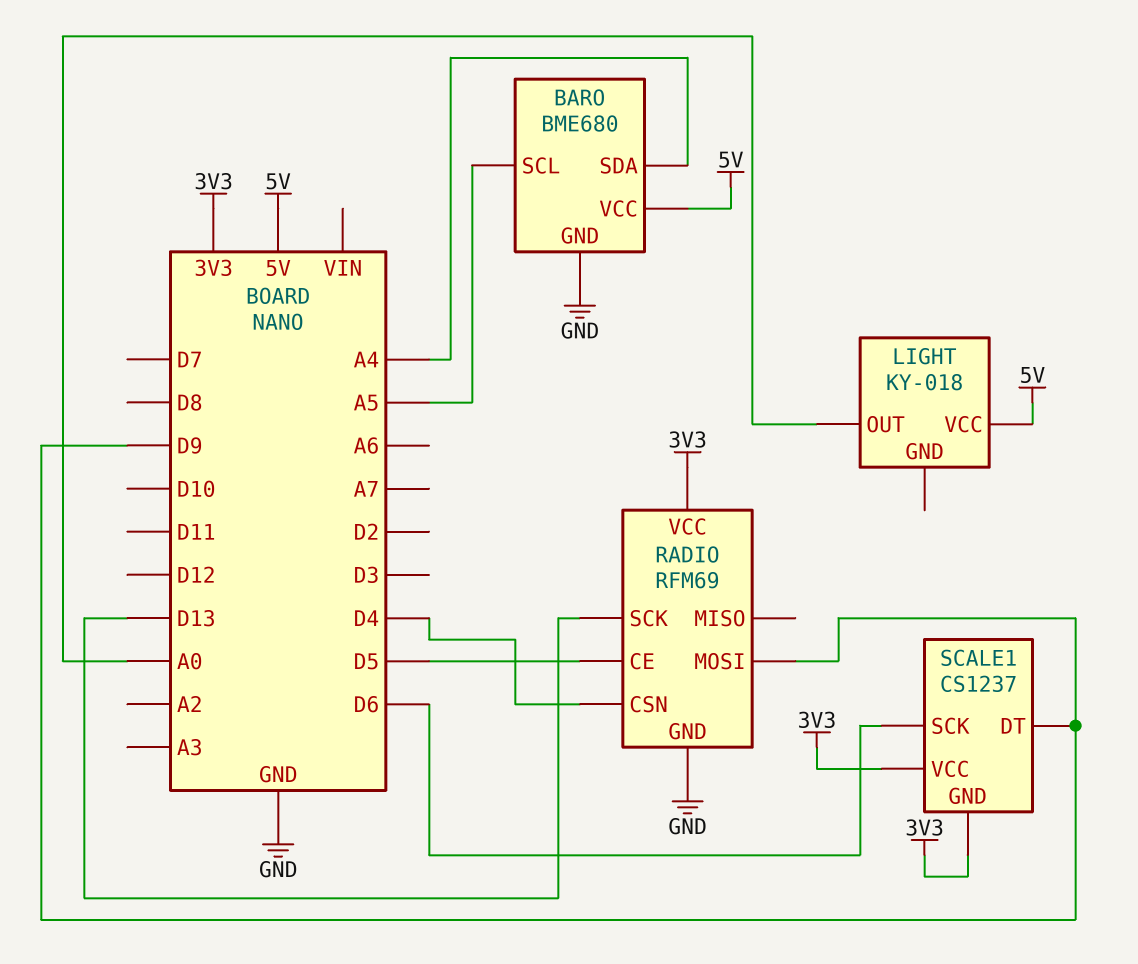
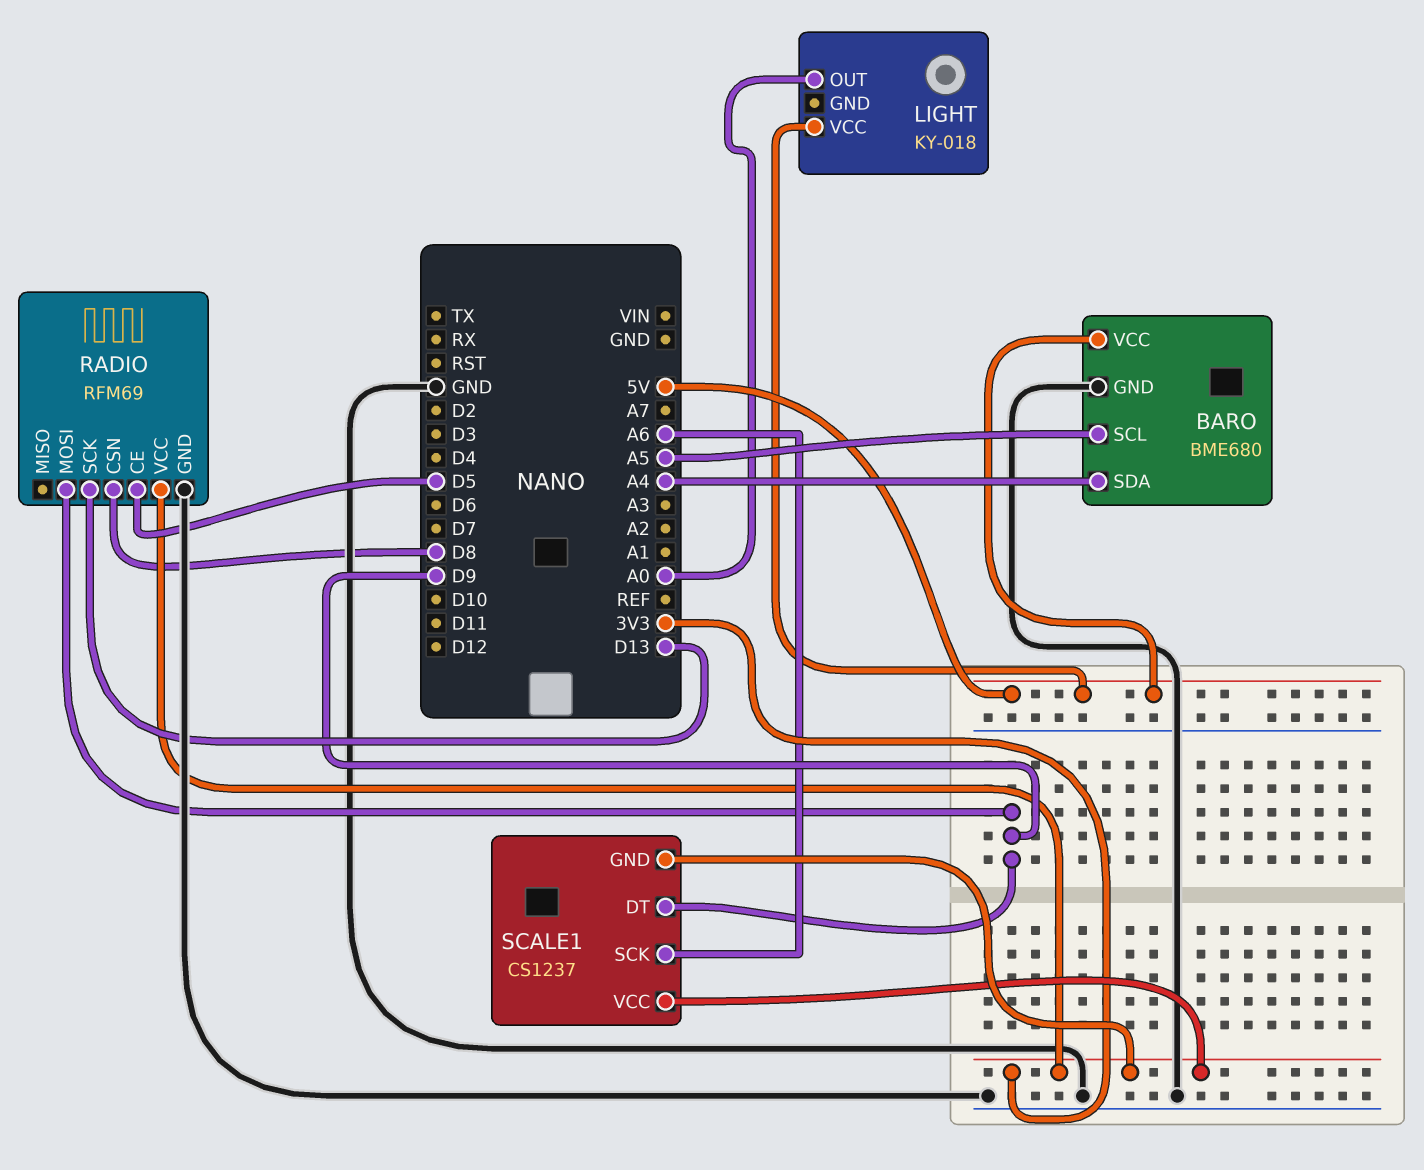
RADIO pin CSN: D4 -> D8
SCALE1 pin SCK: D6 -> A6

